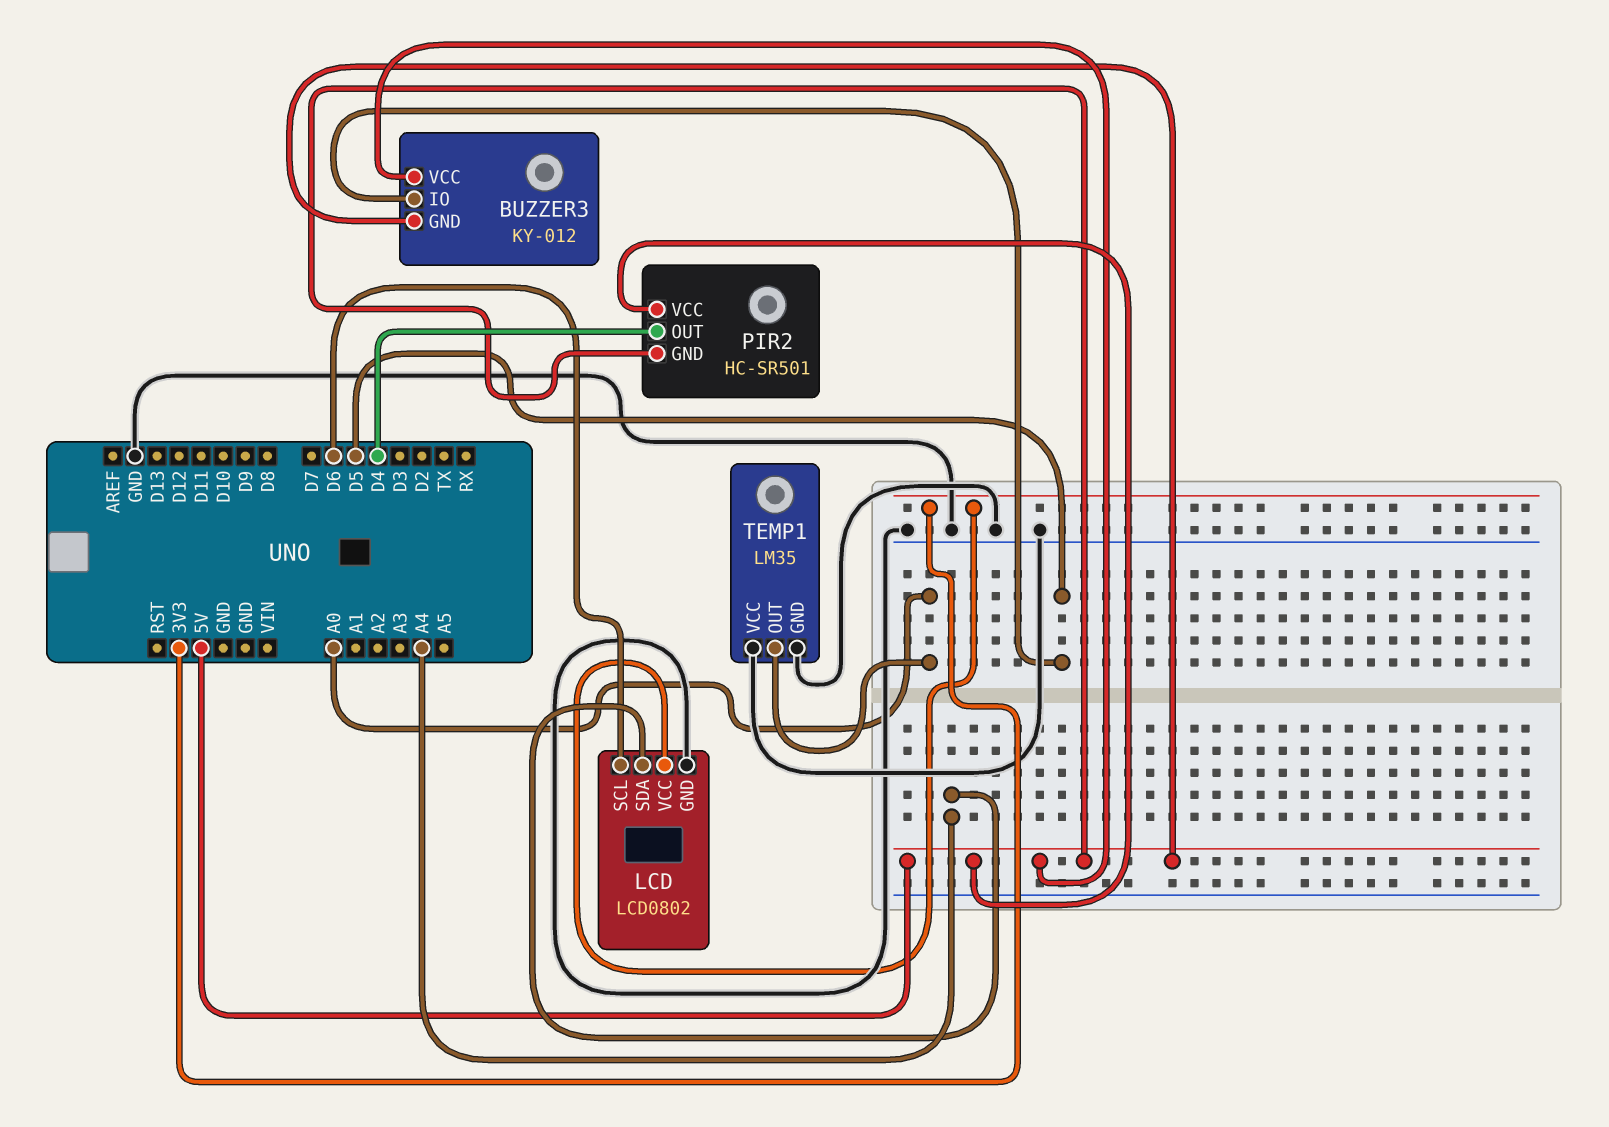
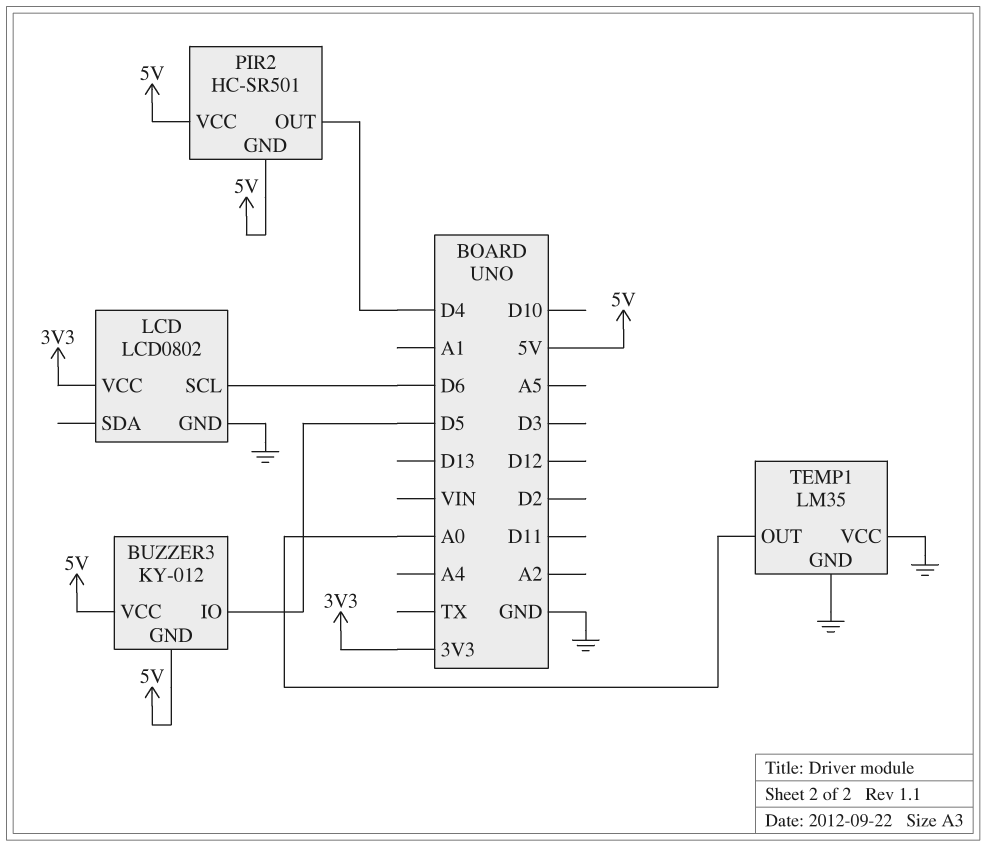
LCD pin SDA: A4 -> none

